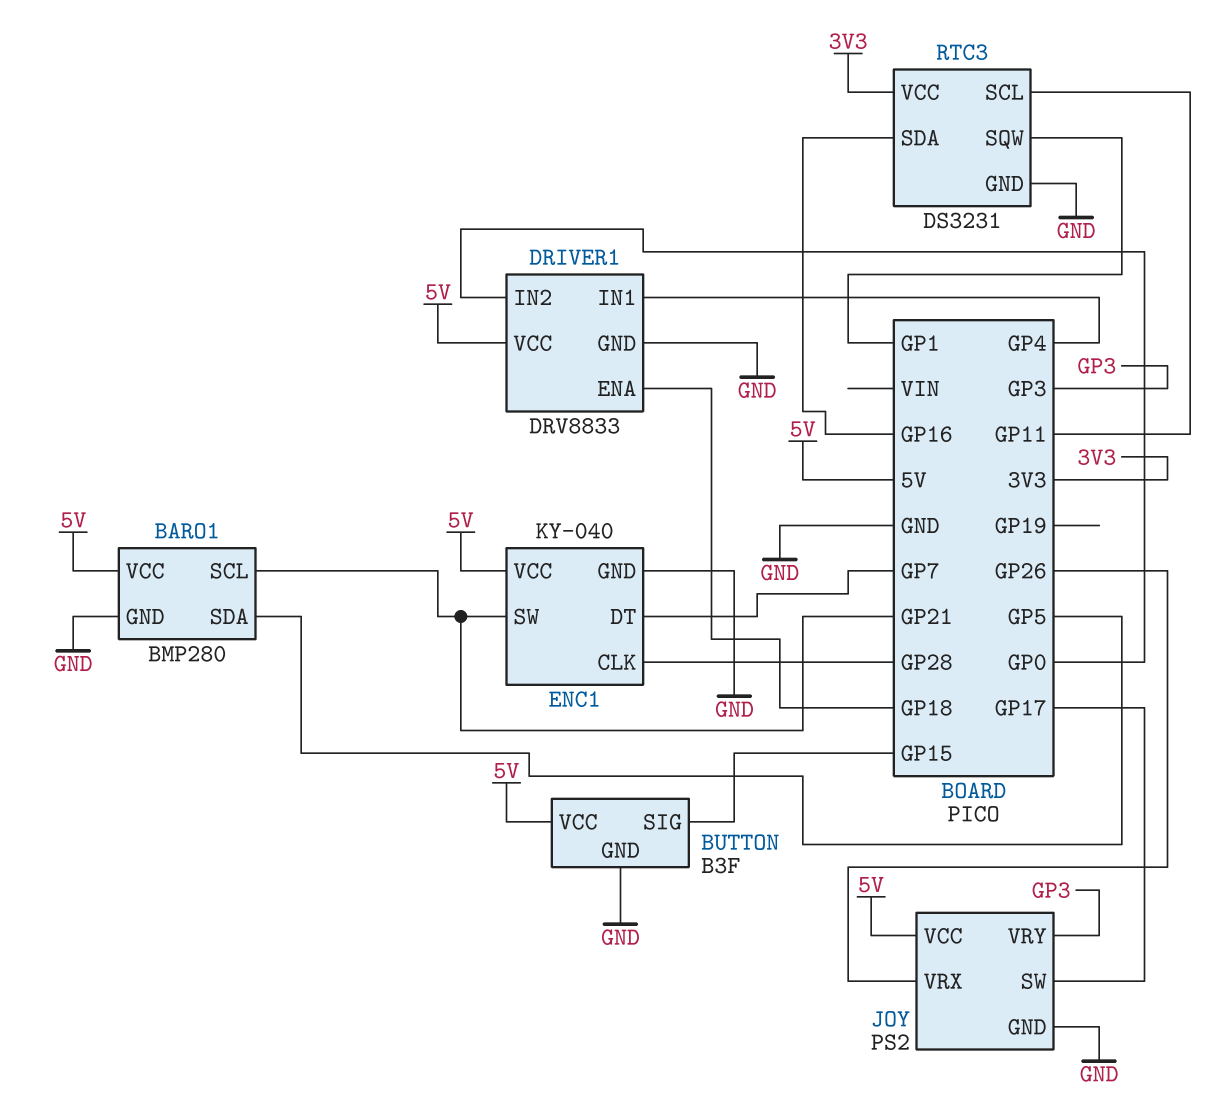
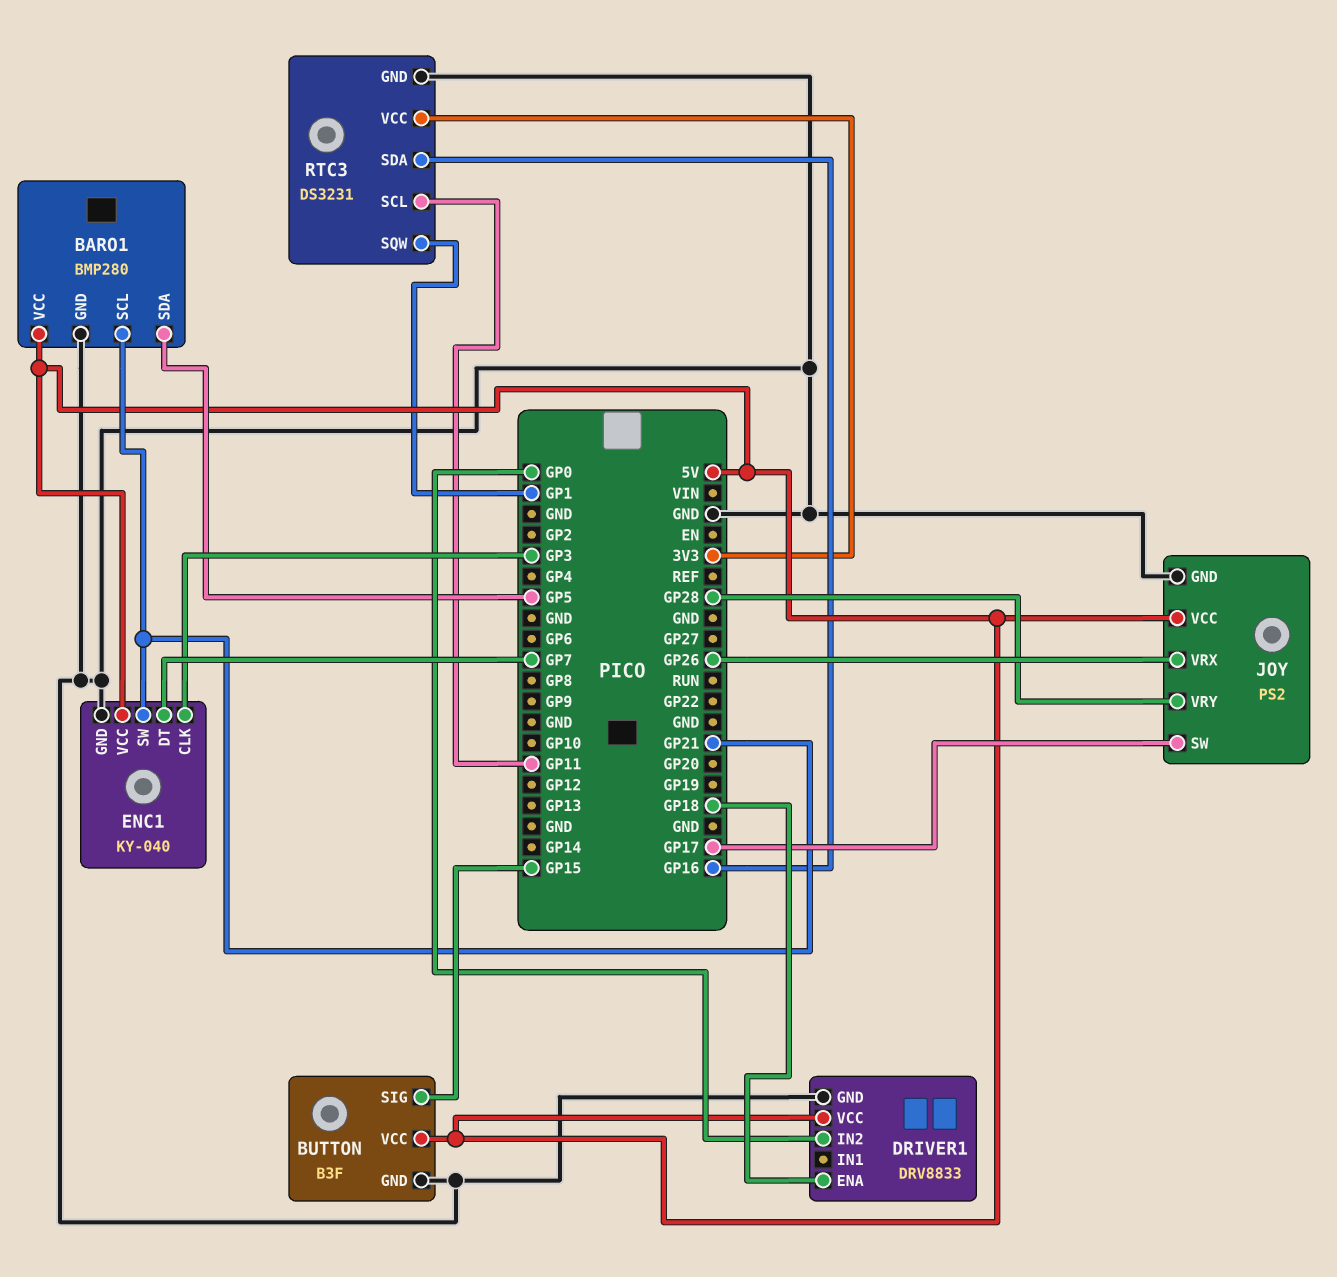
DRIVER1 pin IN1: GP4 -> none
ENC1 pin CLK: GP28 -> GP3
JOY pin VRY: GP3 -> GP28

